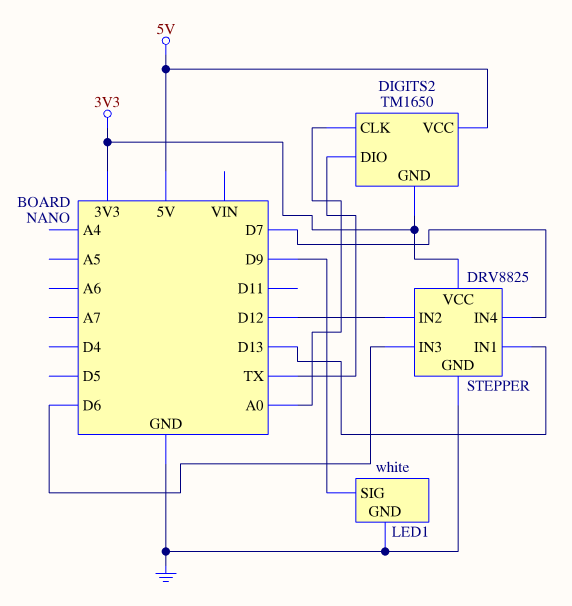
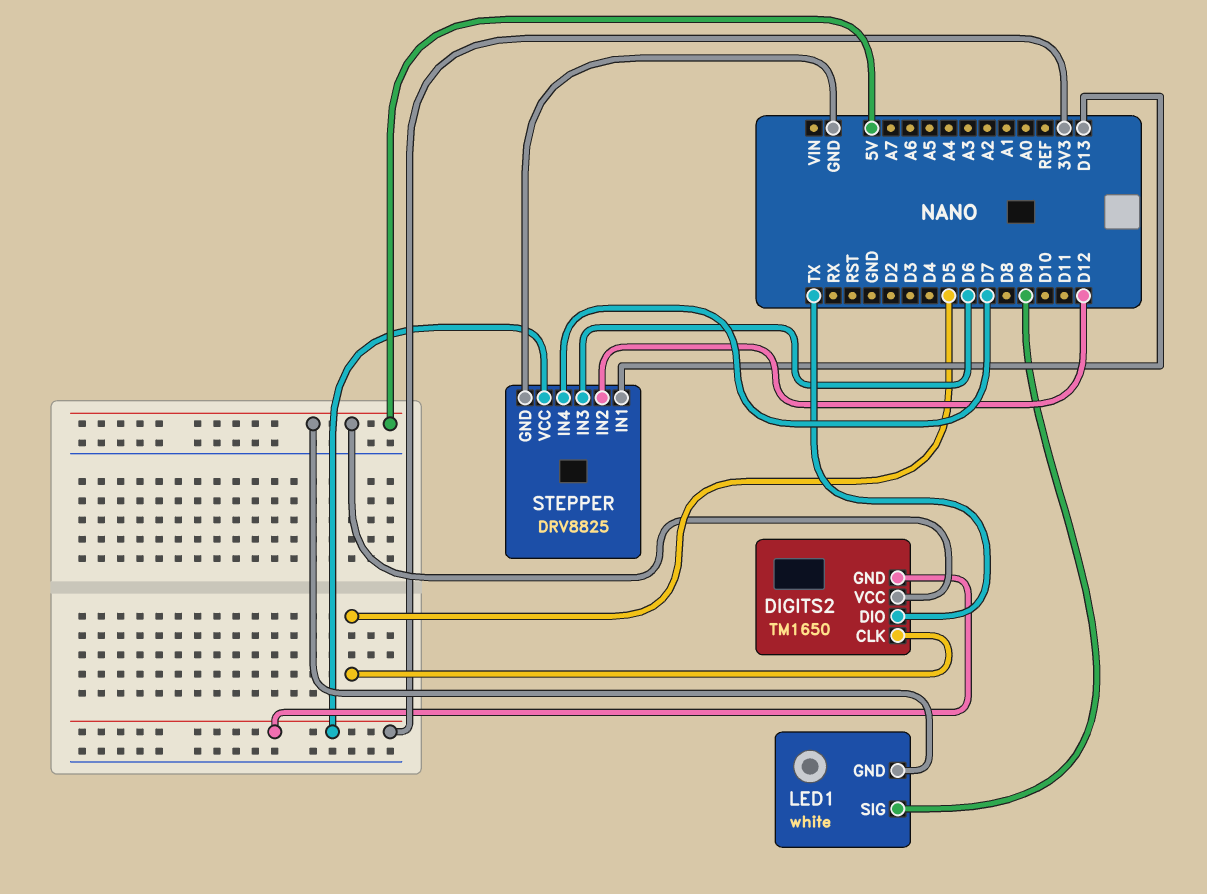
DIGITS2 pin CLK: A0 -> D5
LED1 pin GND: GND -> 5V

